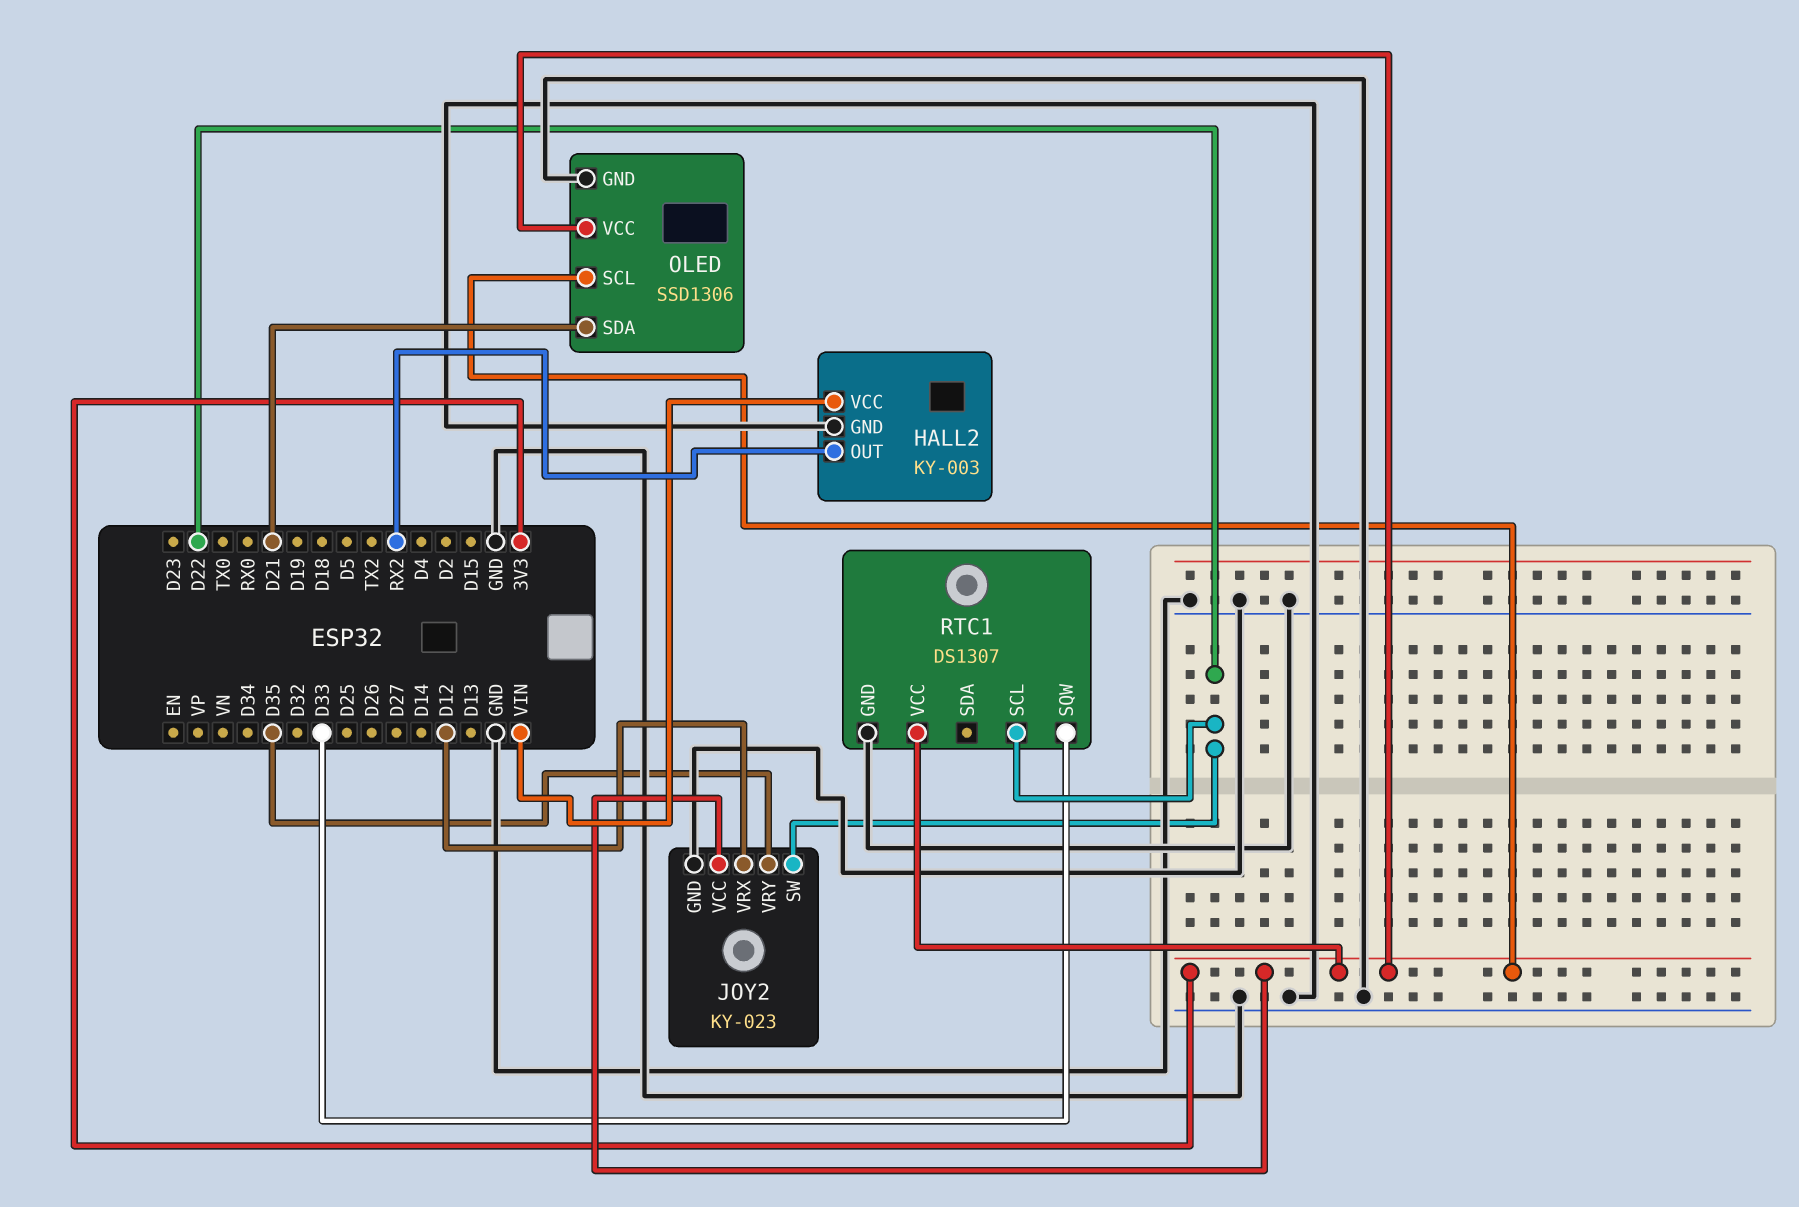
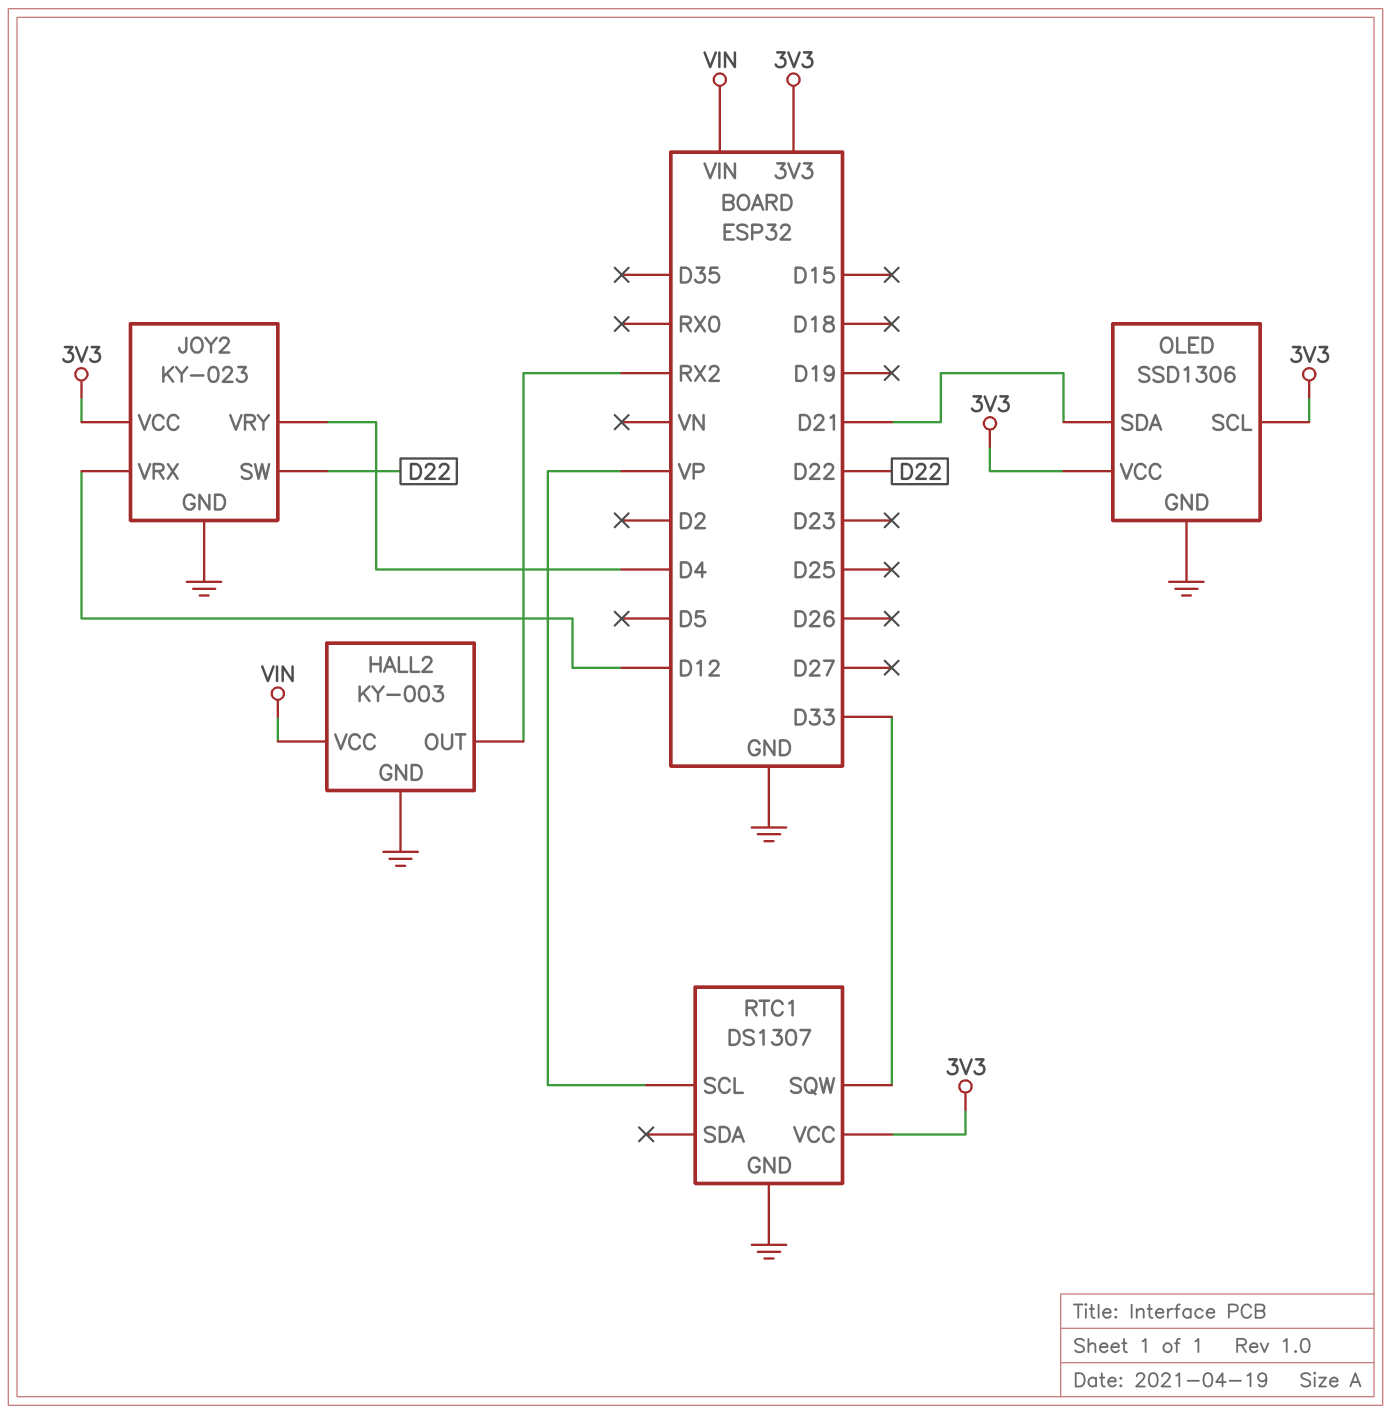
JOY2 pin VRY: D35 -> D4
RTC1 pin SCL: D22 -> VP

